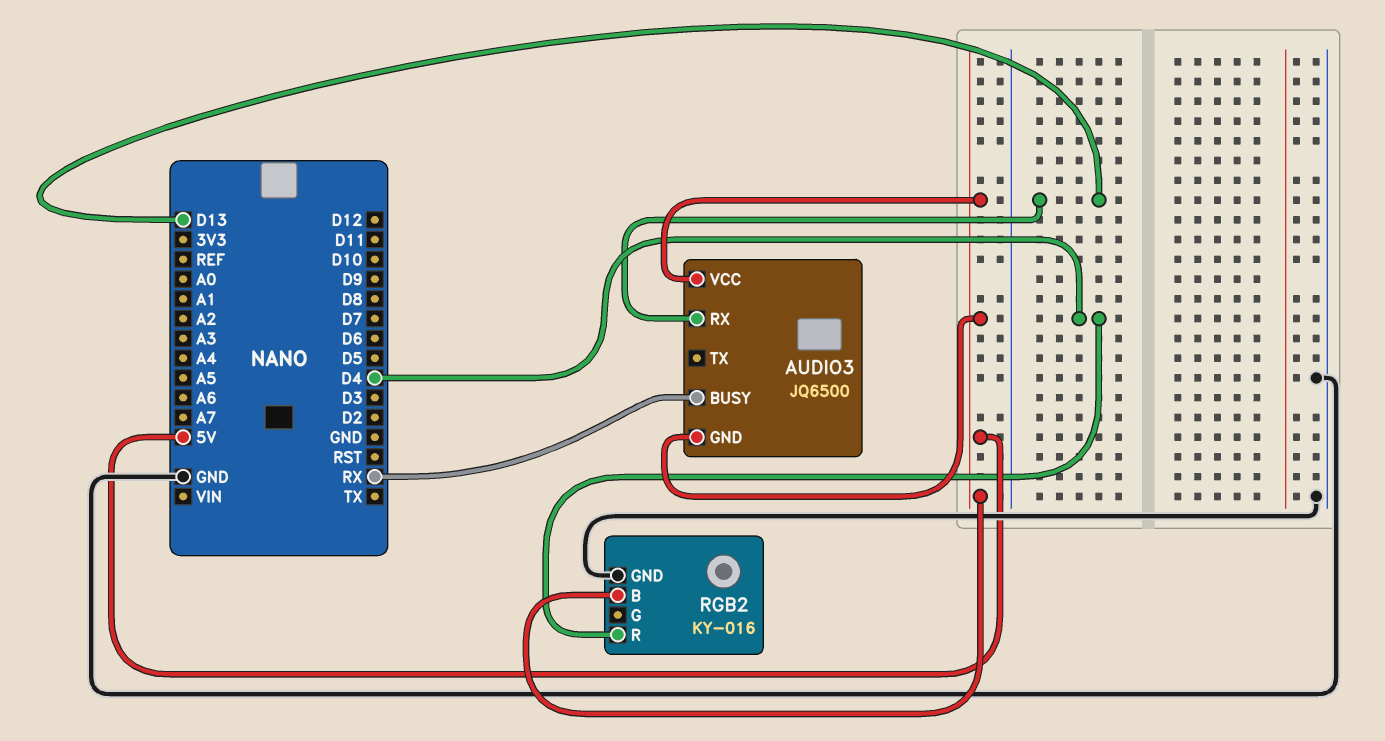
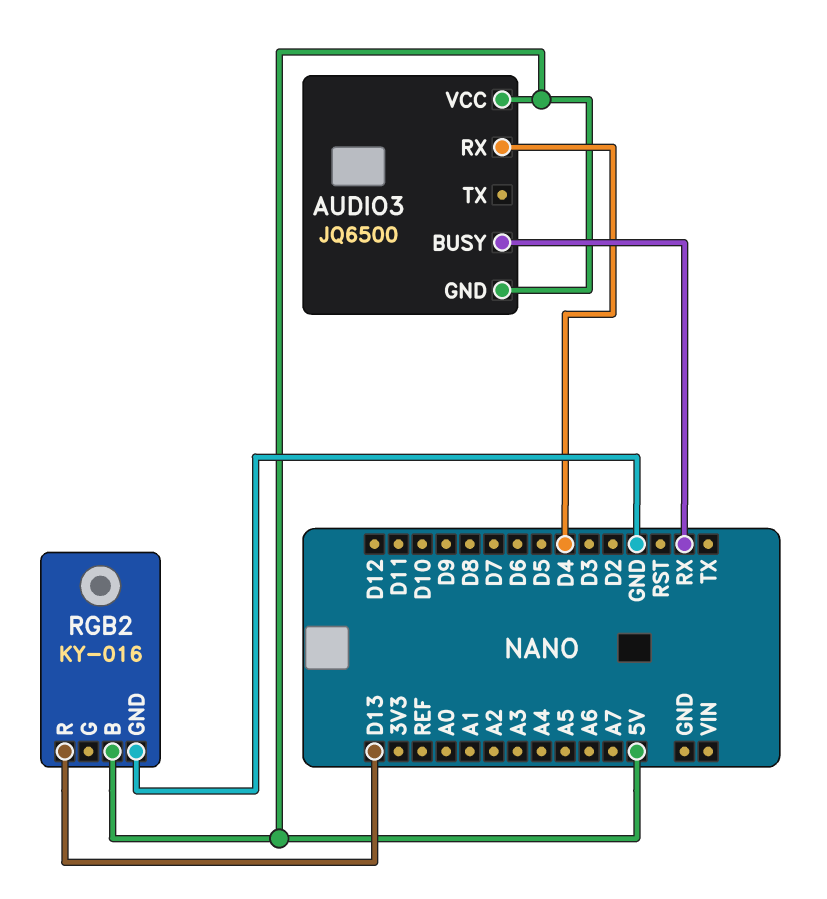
AUDIO3 pin RX: D13 -> D4
RGB2 pin R: D4 -> D13

